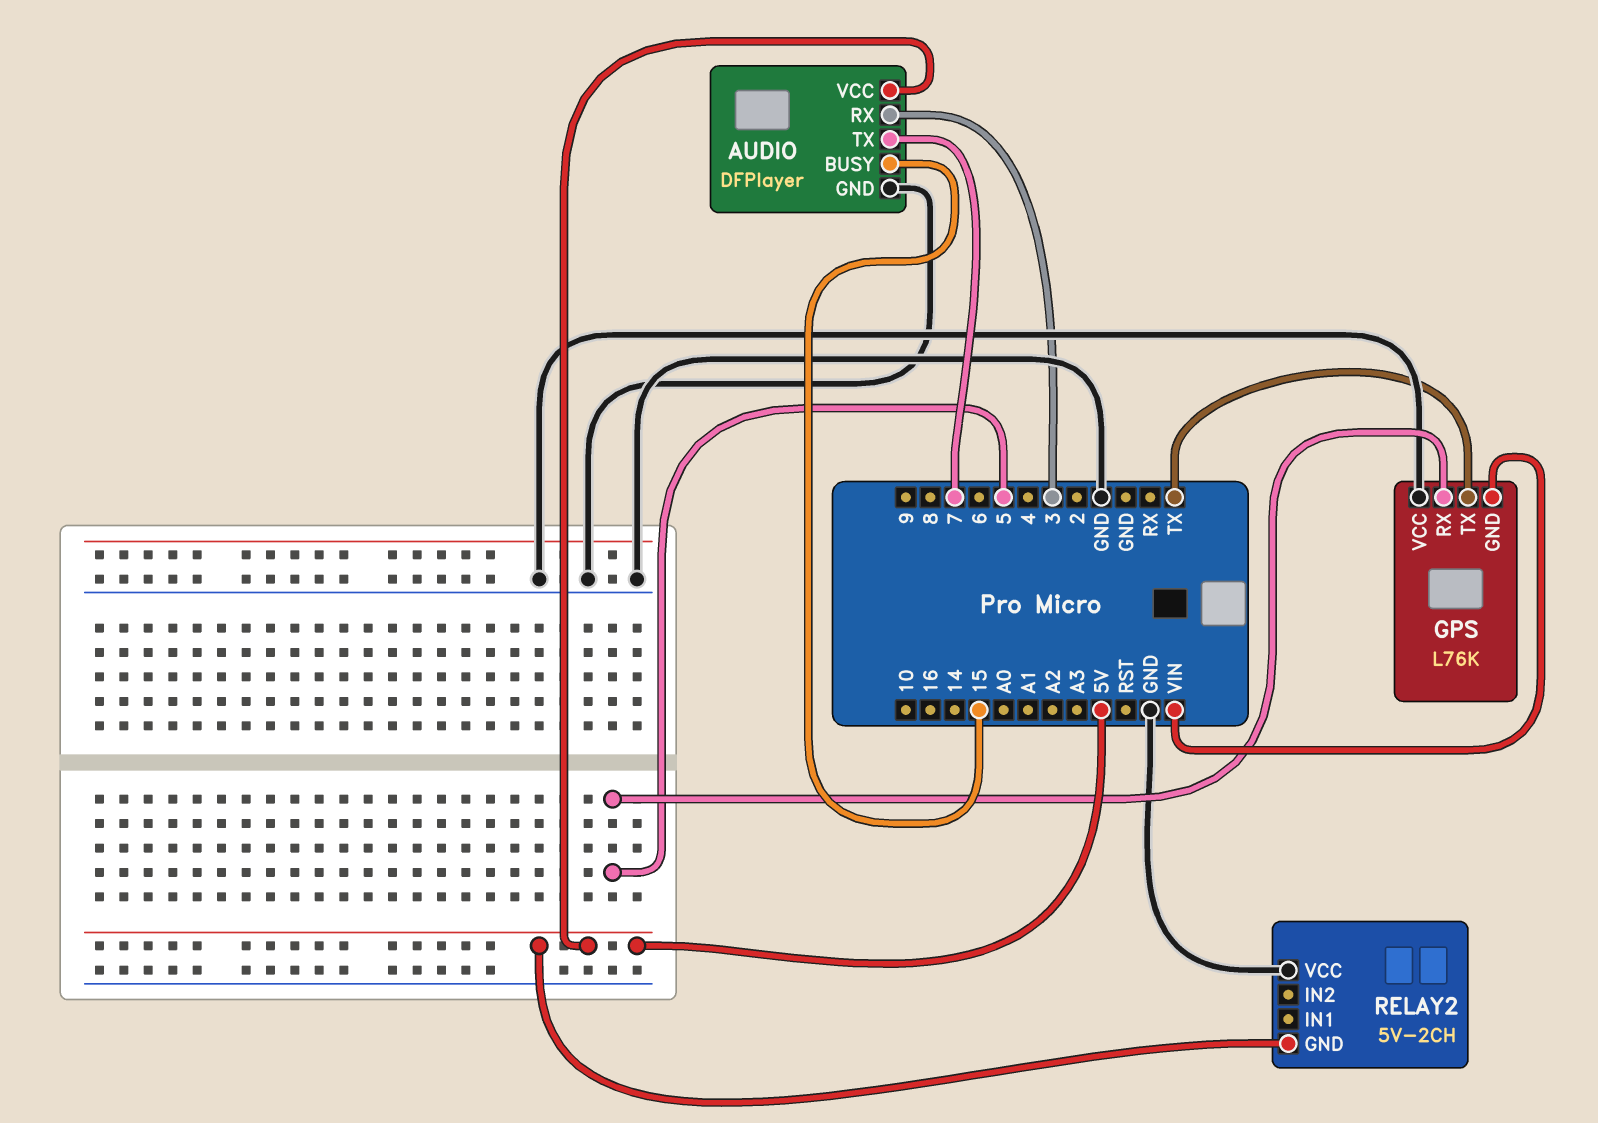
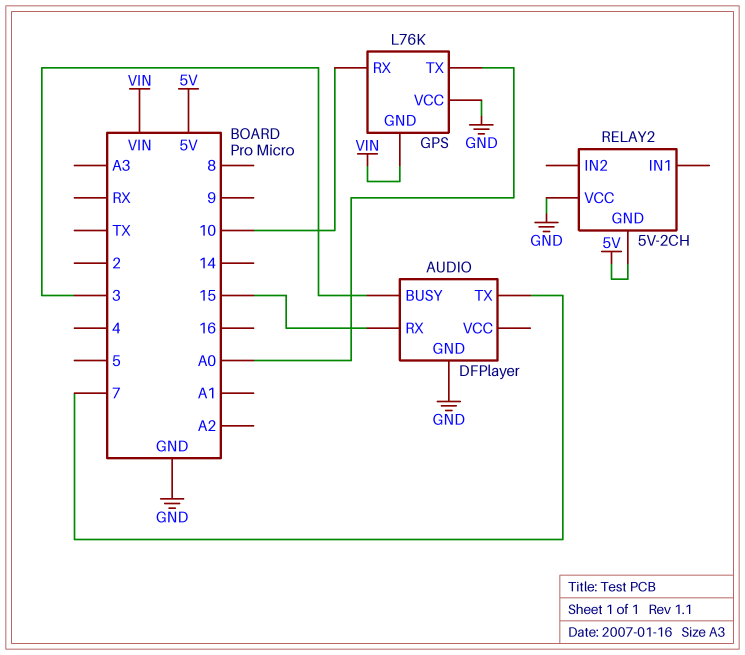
AUDIO pin BUSY: 15 -> 3
AUDIO pin RX: 3 -> 15
AUDIO pin VCC: 5V -> none
GPS pin RX: 5 -> 10
GPS pin TX: TX -> A0

